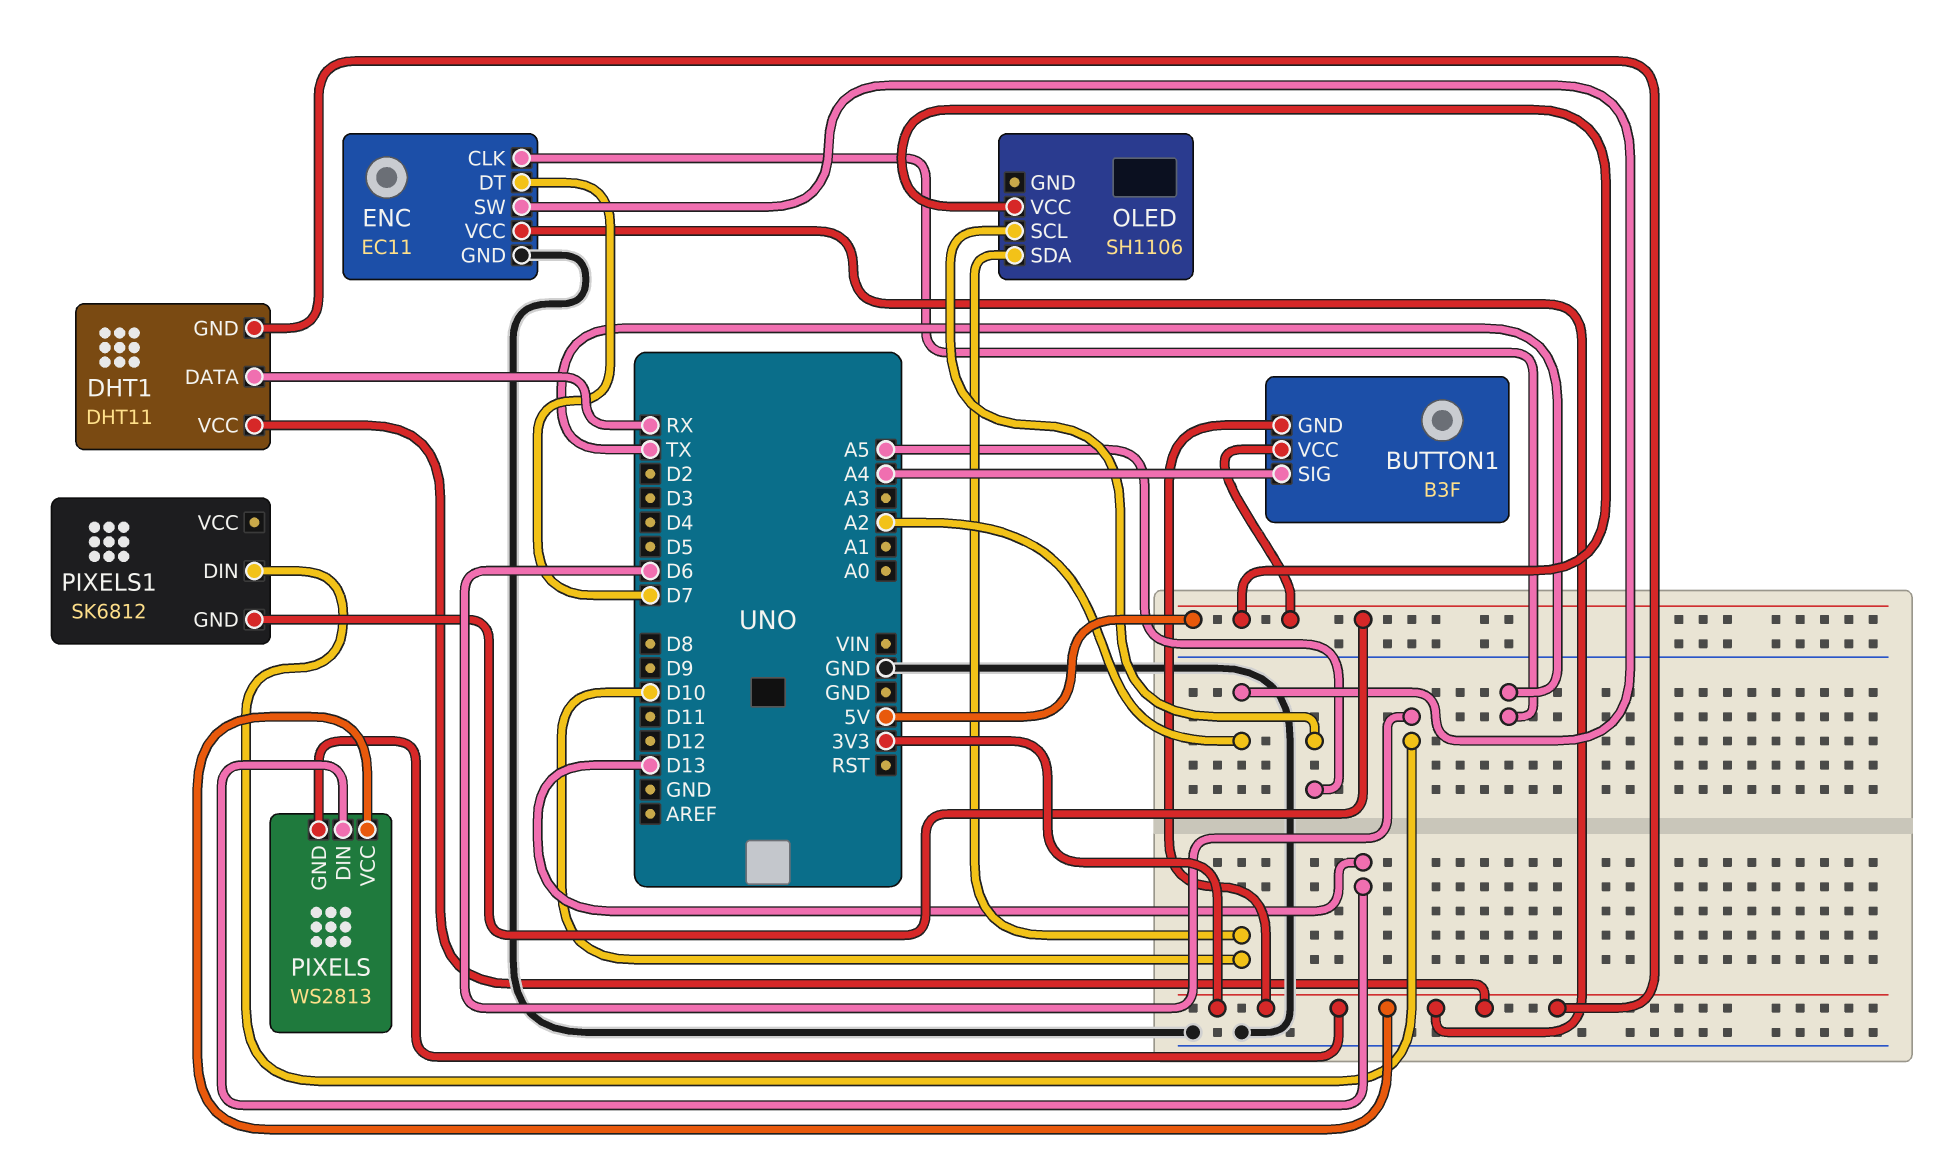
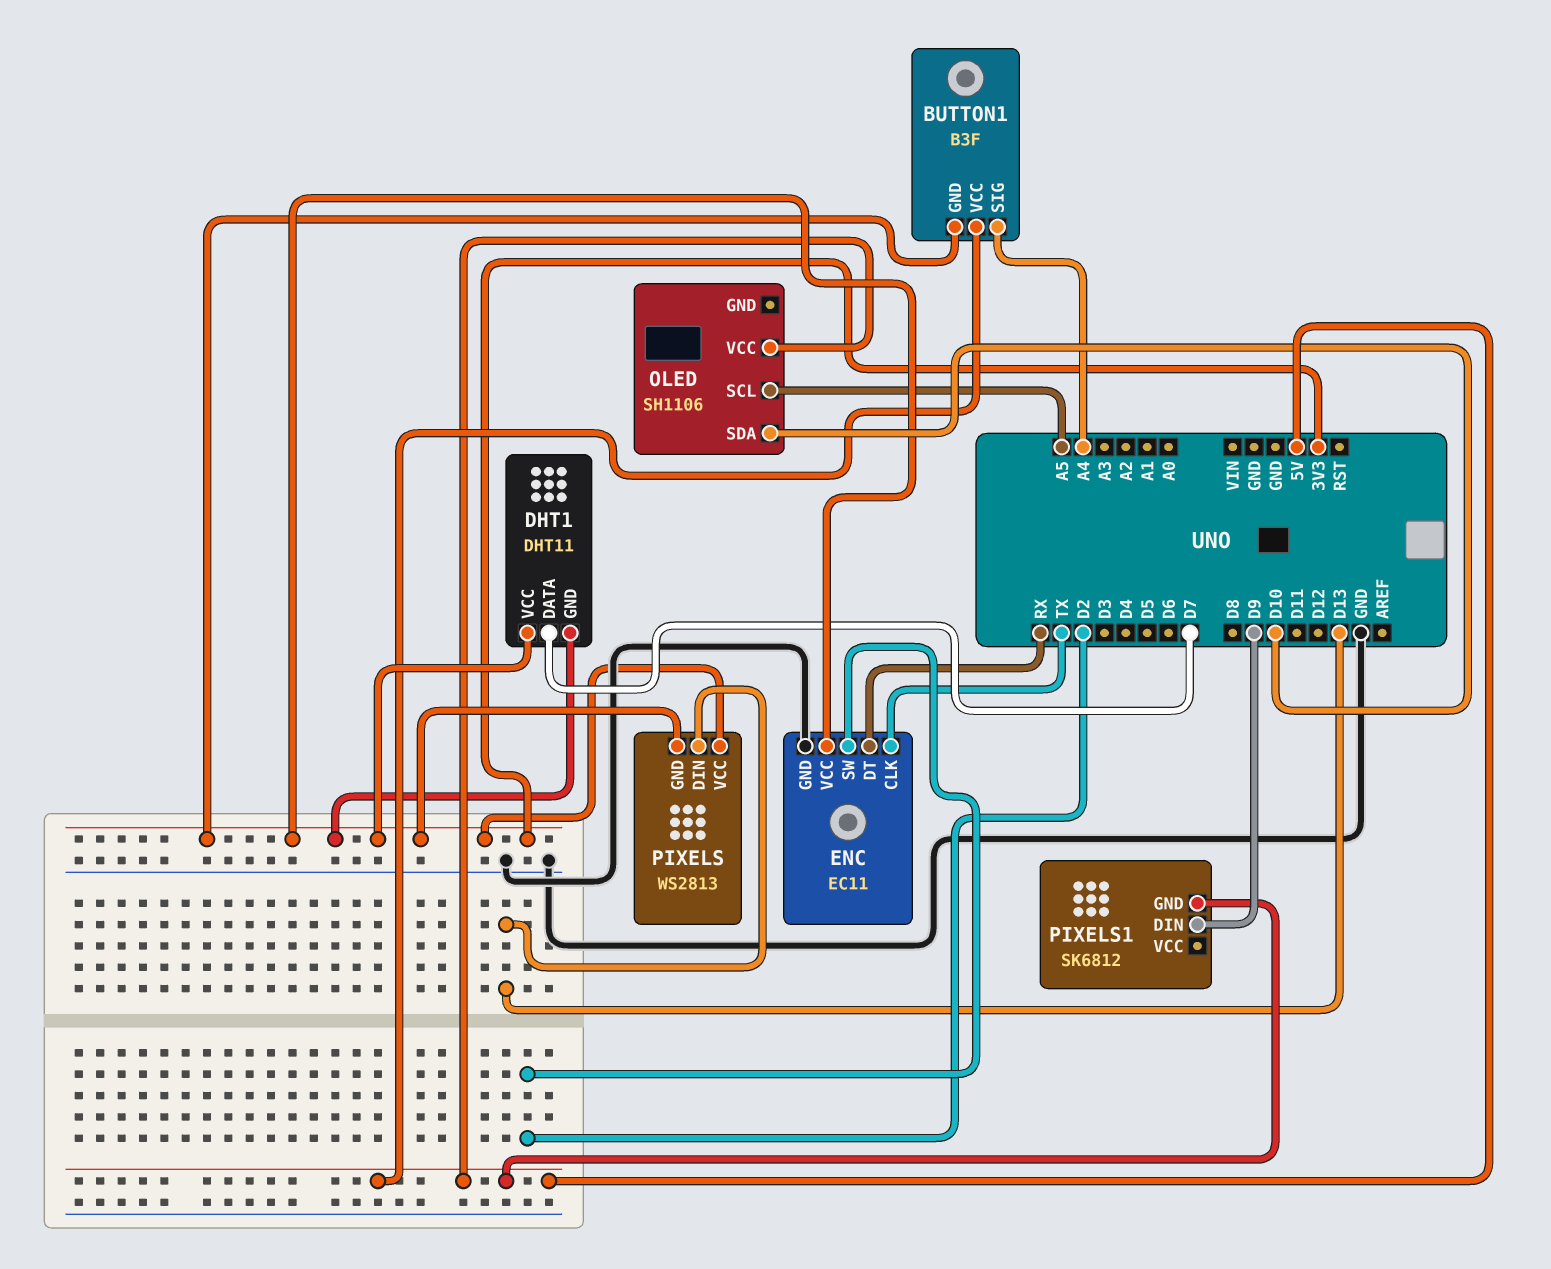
DHT1 pin DATA: RX -> D7
ENC pin DT: D7 -> RX
ENC pin SW: A2 -> D2
PIXELS1 pin DIN: D6 -> D9

